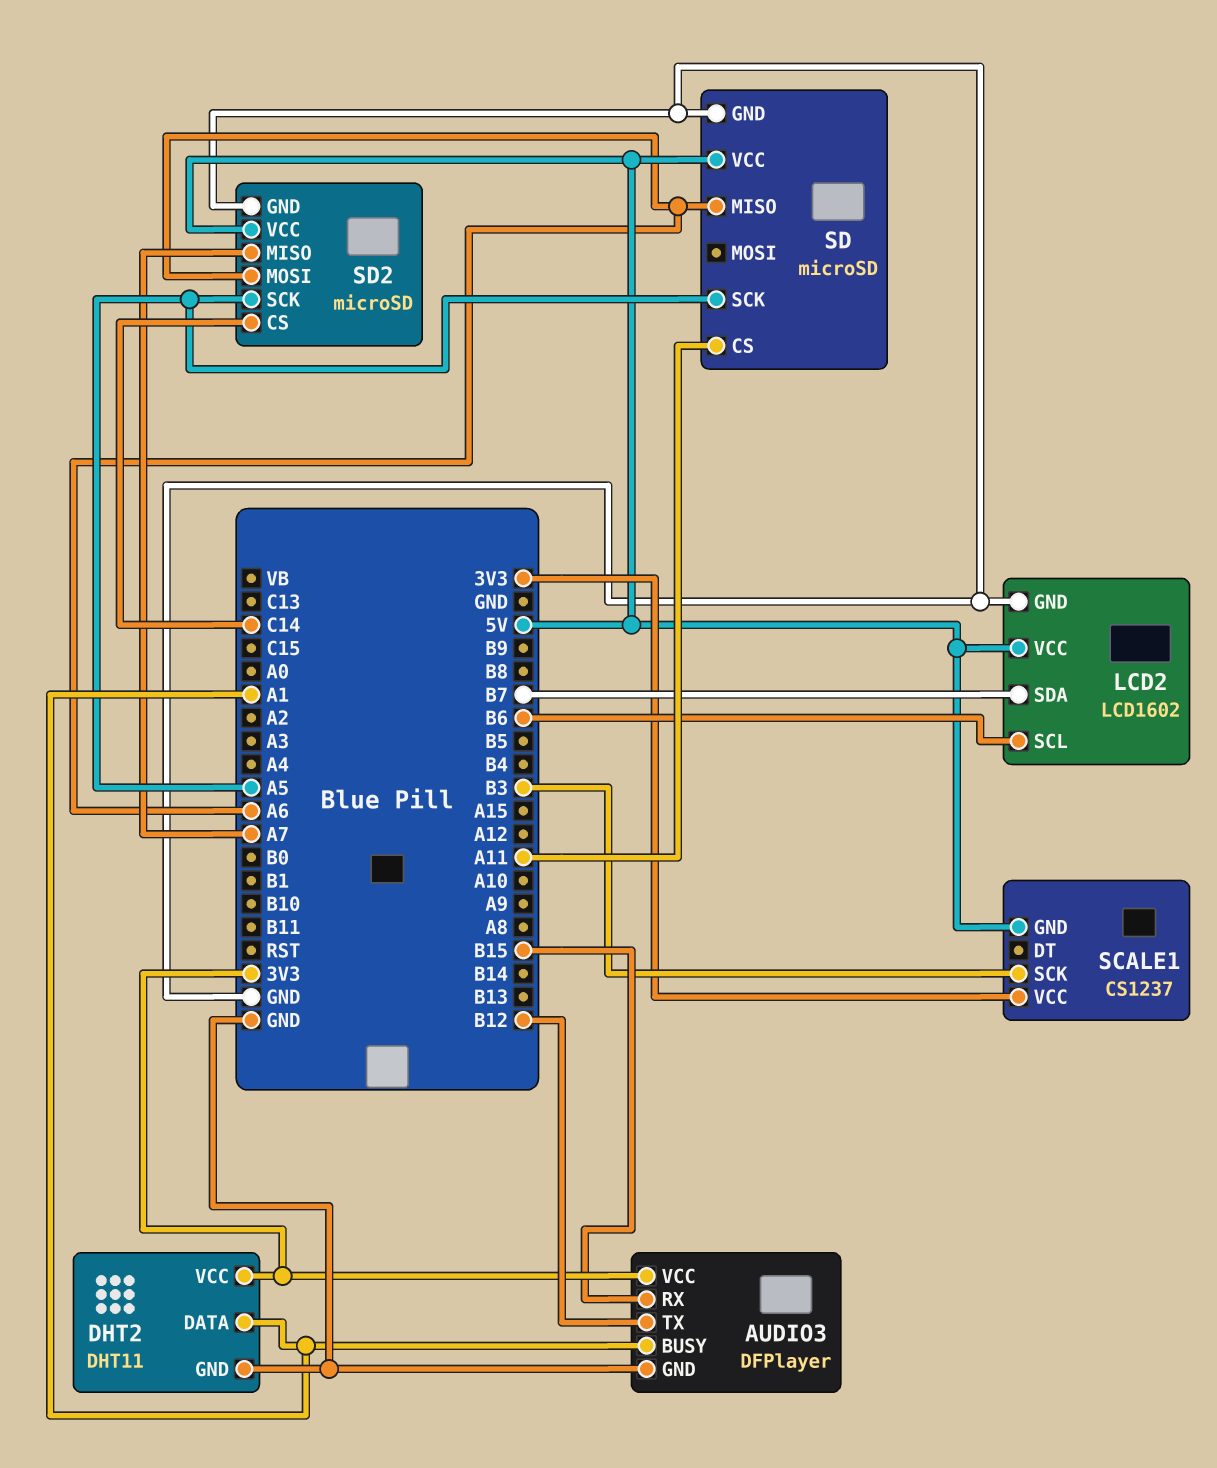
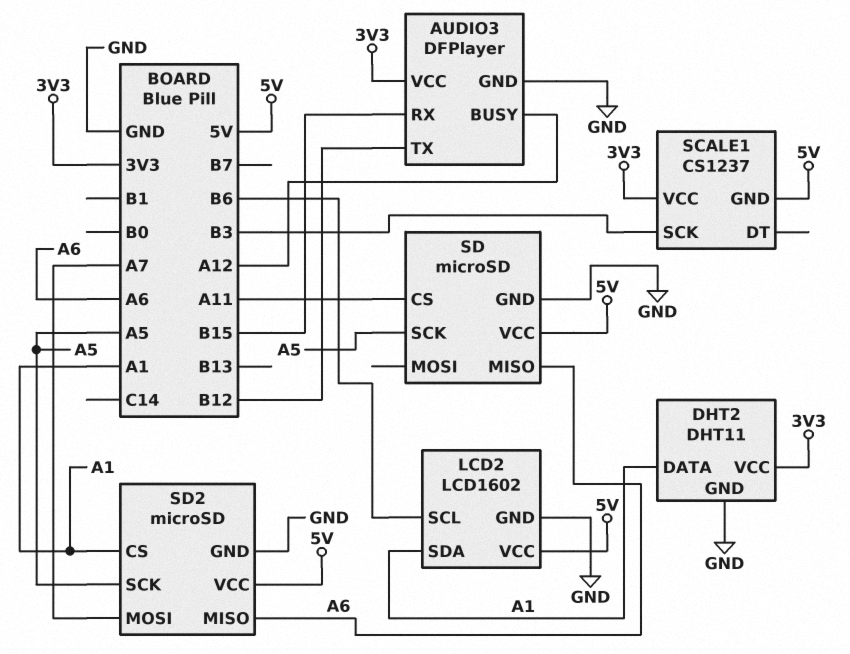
AUDIO3 pin BUSY: A1 -> A12
LCD2 pin SDA: B7 -> A1
SD2 pin CS: C14 -> A1
SD2 pin MISO: A7 -> A6
SD2 pin MOSI: A6 -> A7

